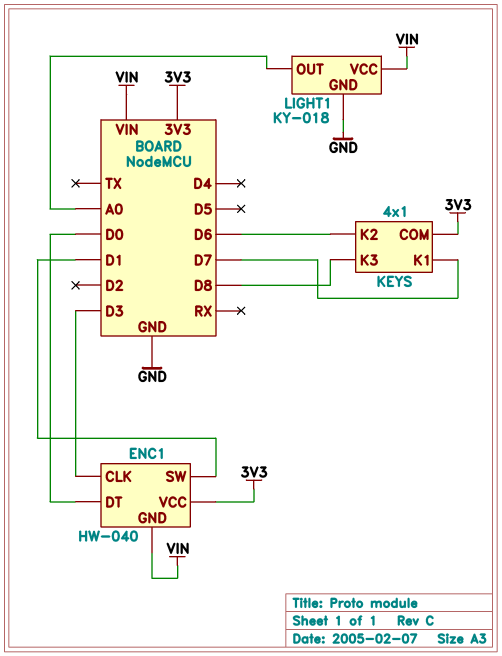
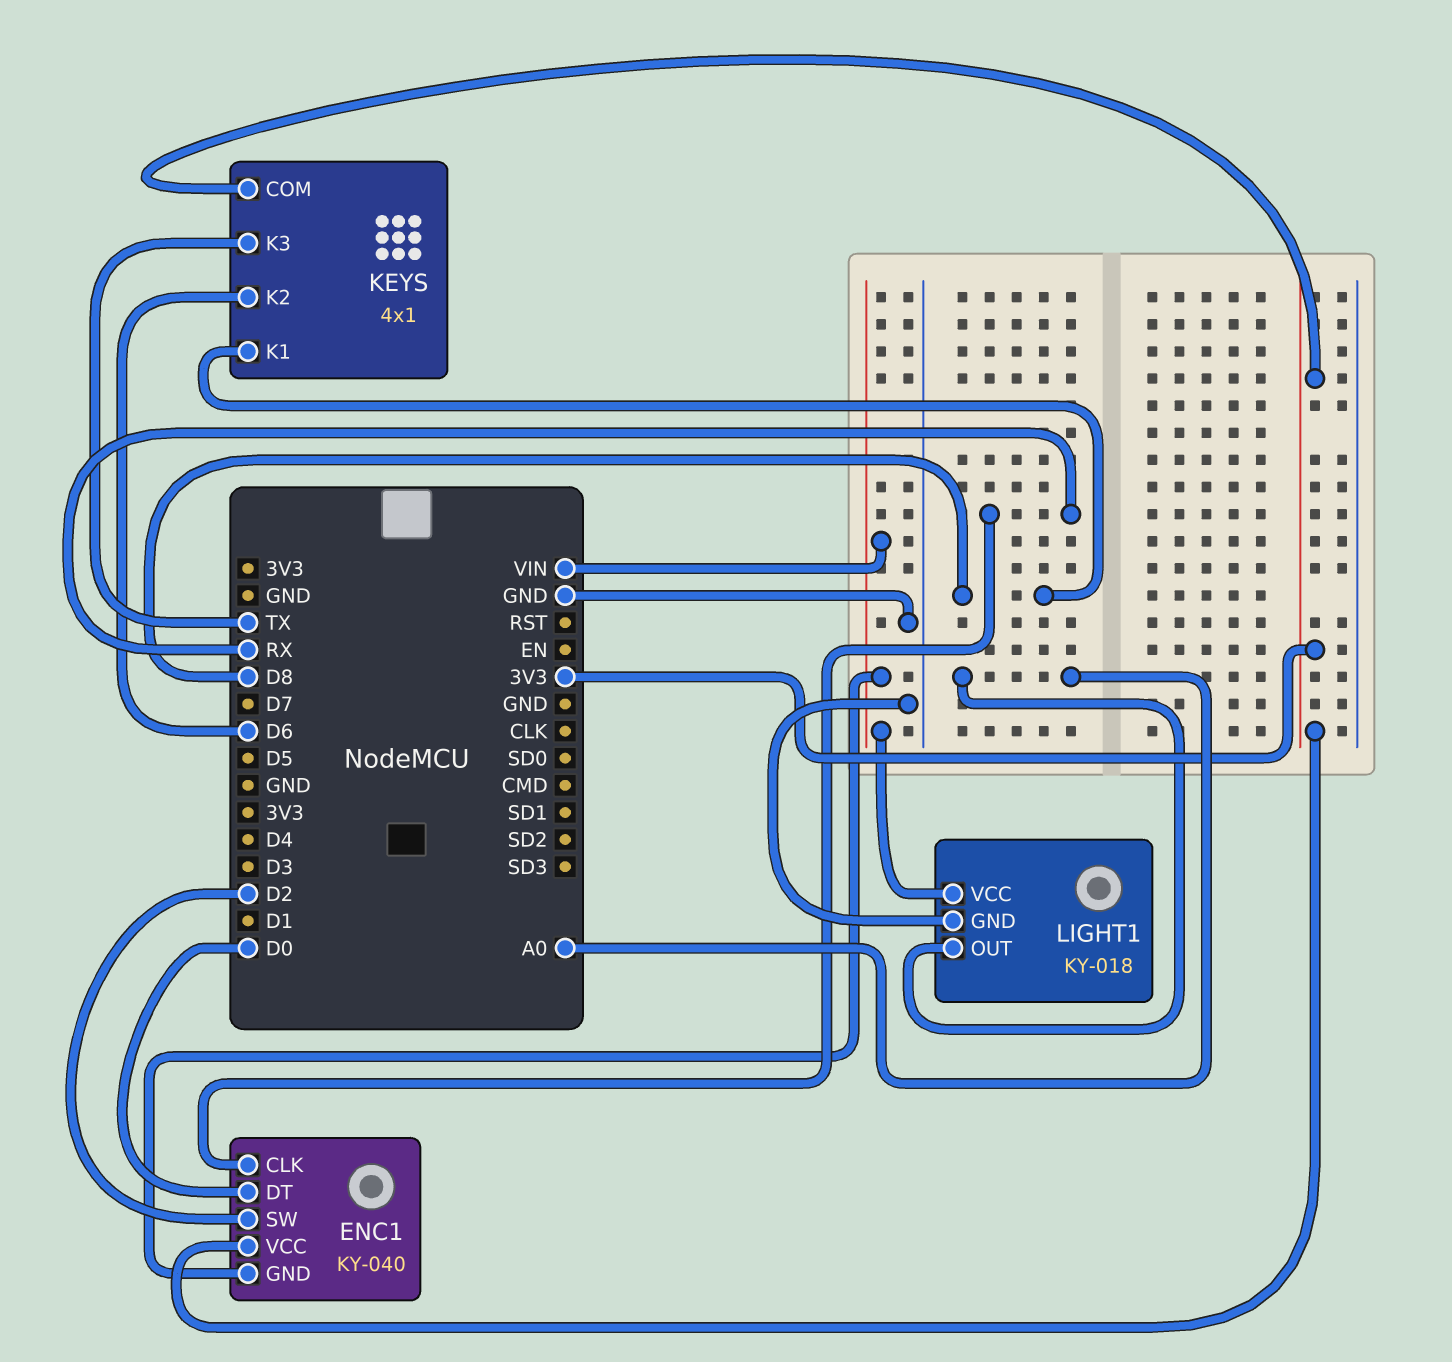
ENC1: HW-040 -> KY-040
ENC1 pin CLK: D3 -> RX
ENC1 pin SW: D1 -> D2
KEYS pin K1: D7 -> D8
KEYS pin K3: D8 -> TX

